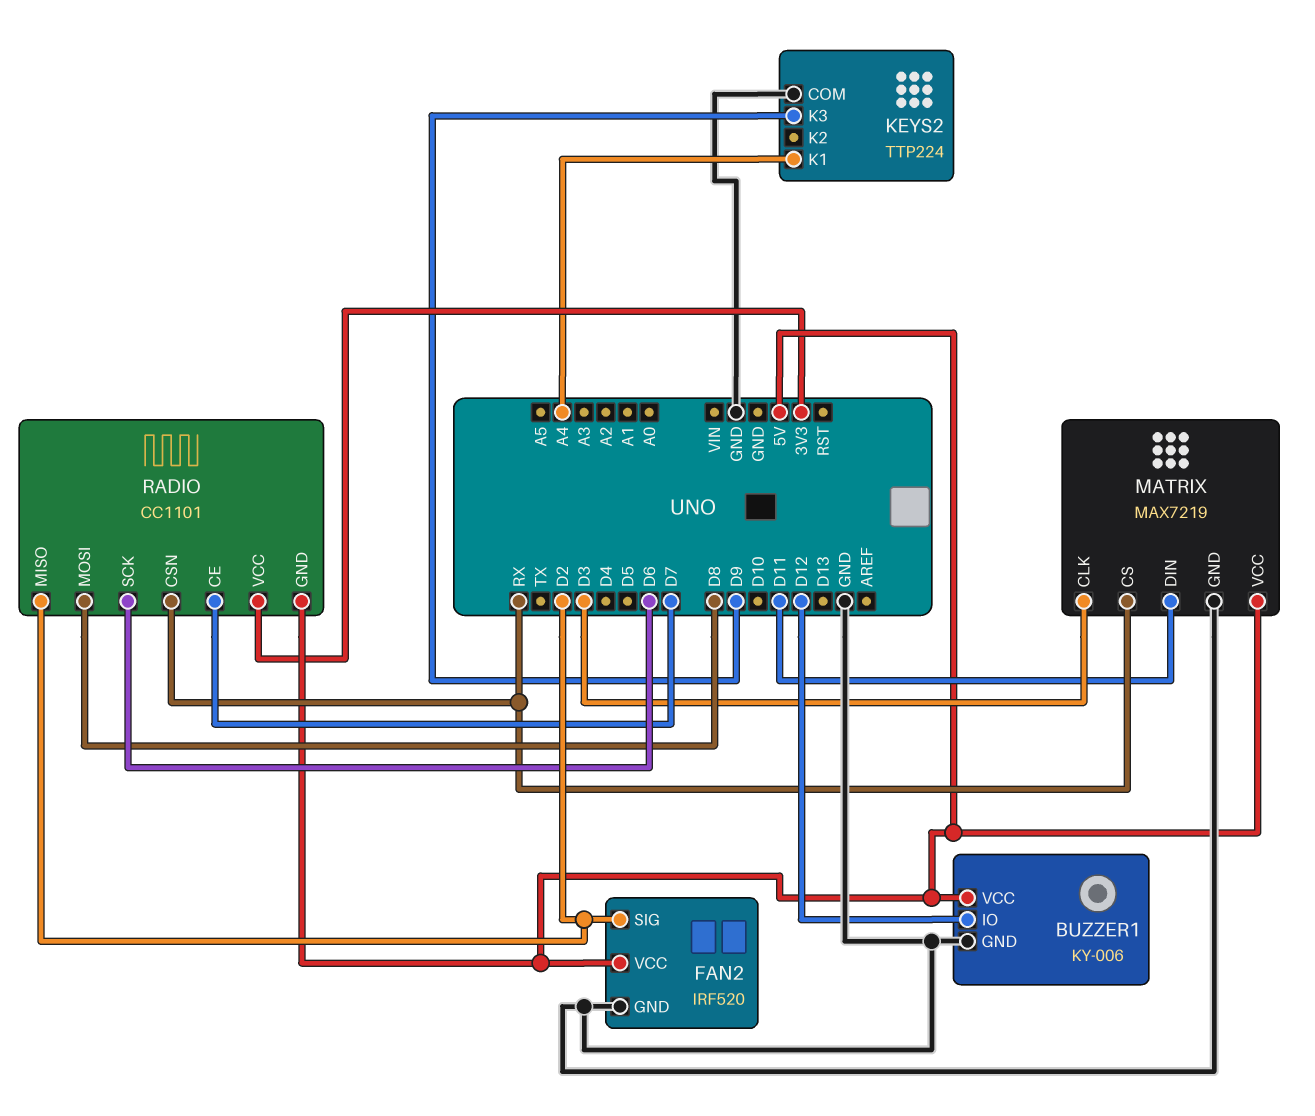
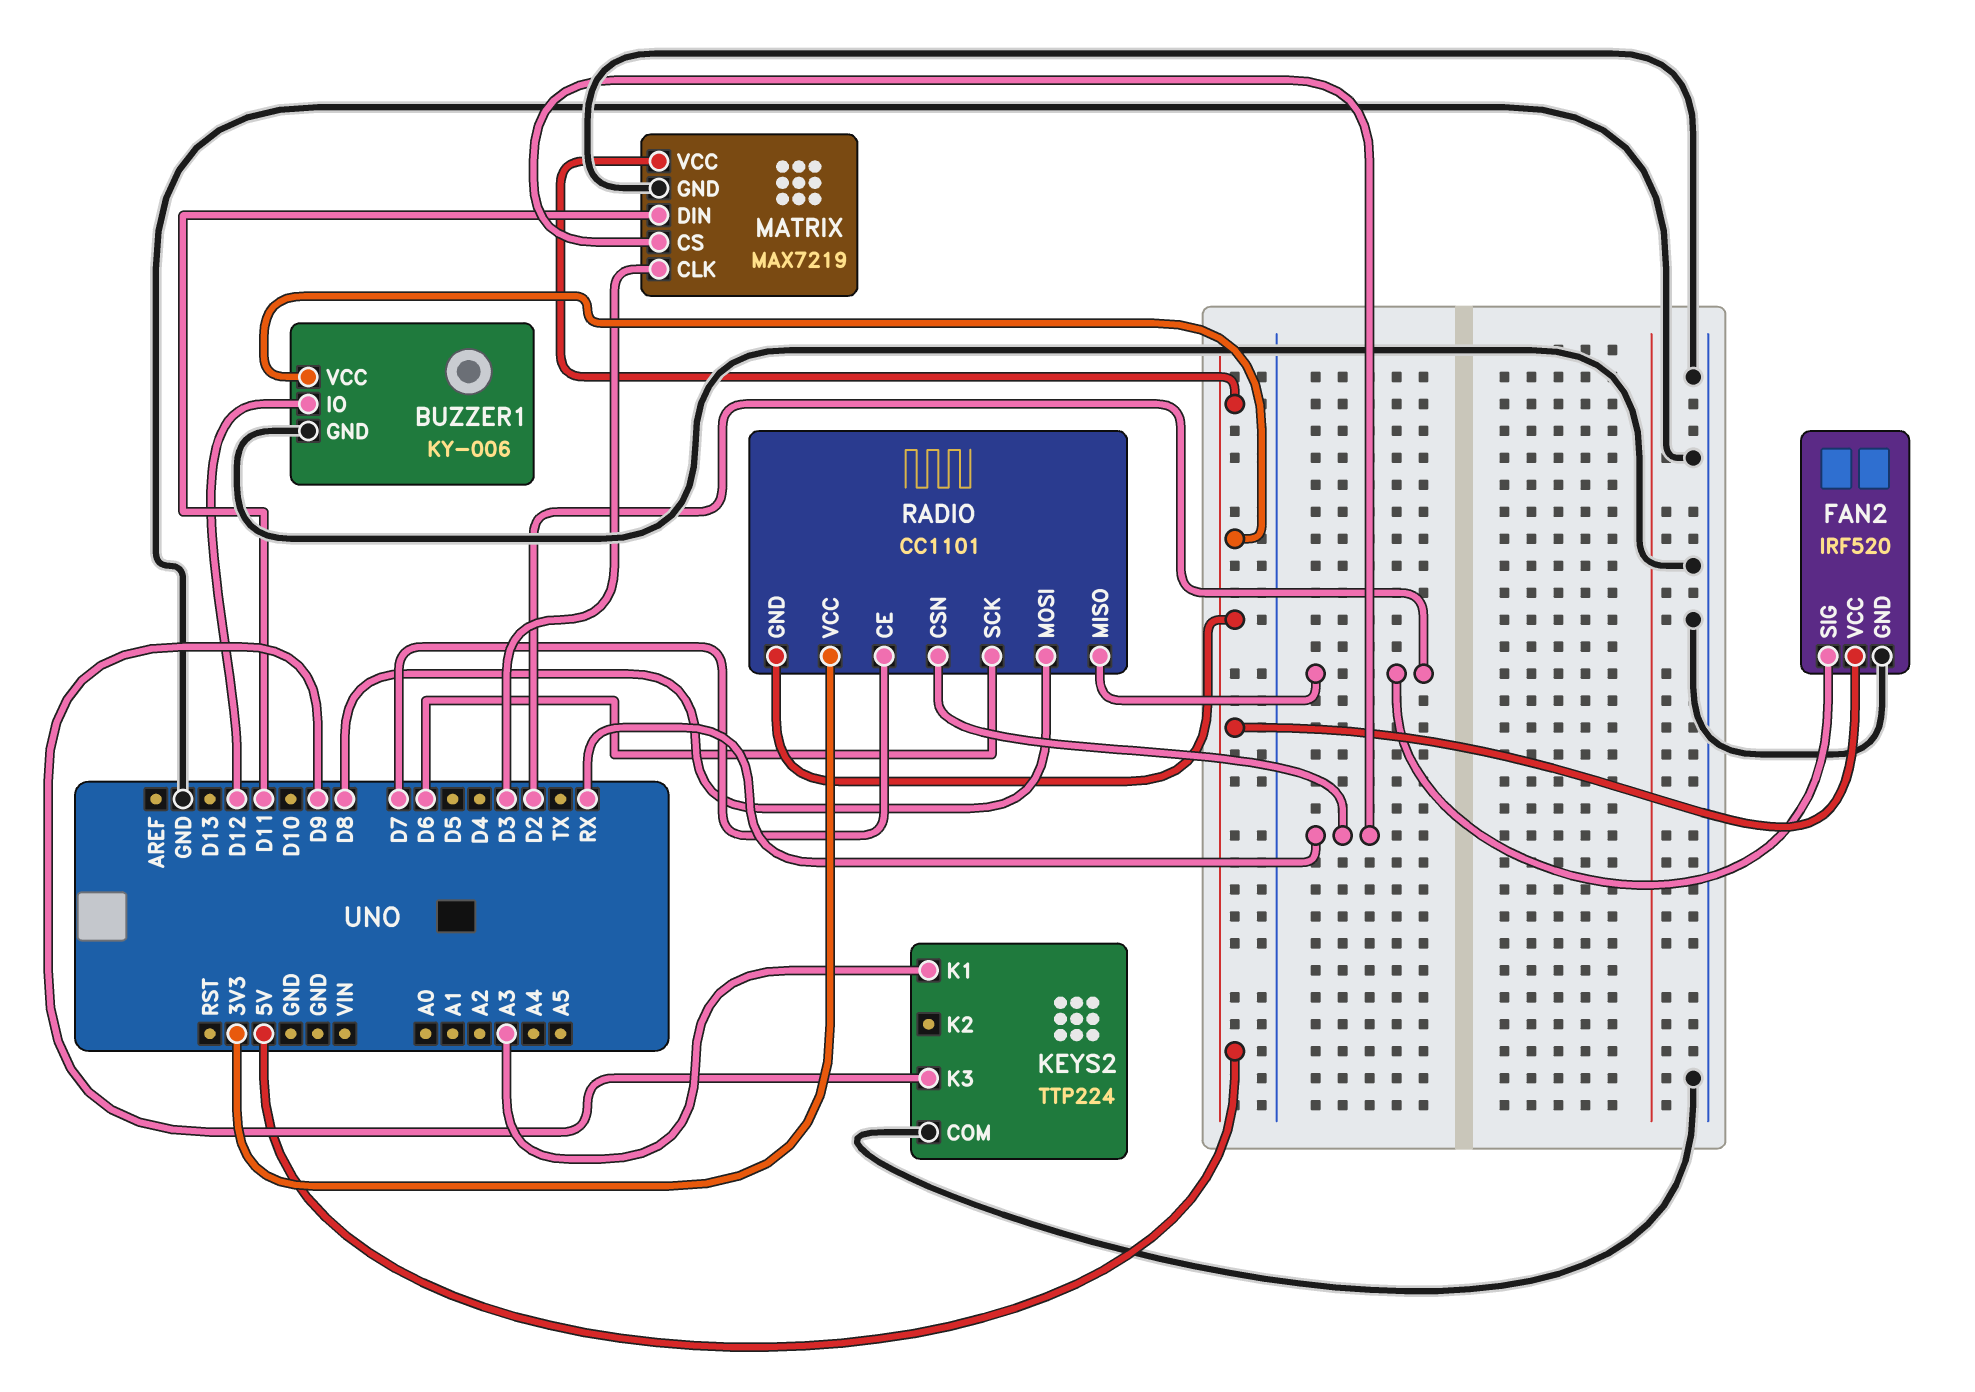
KEYS2 pin K1: A4 -> A3

